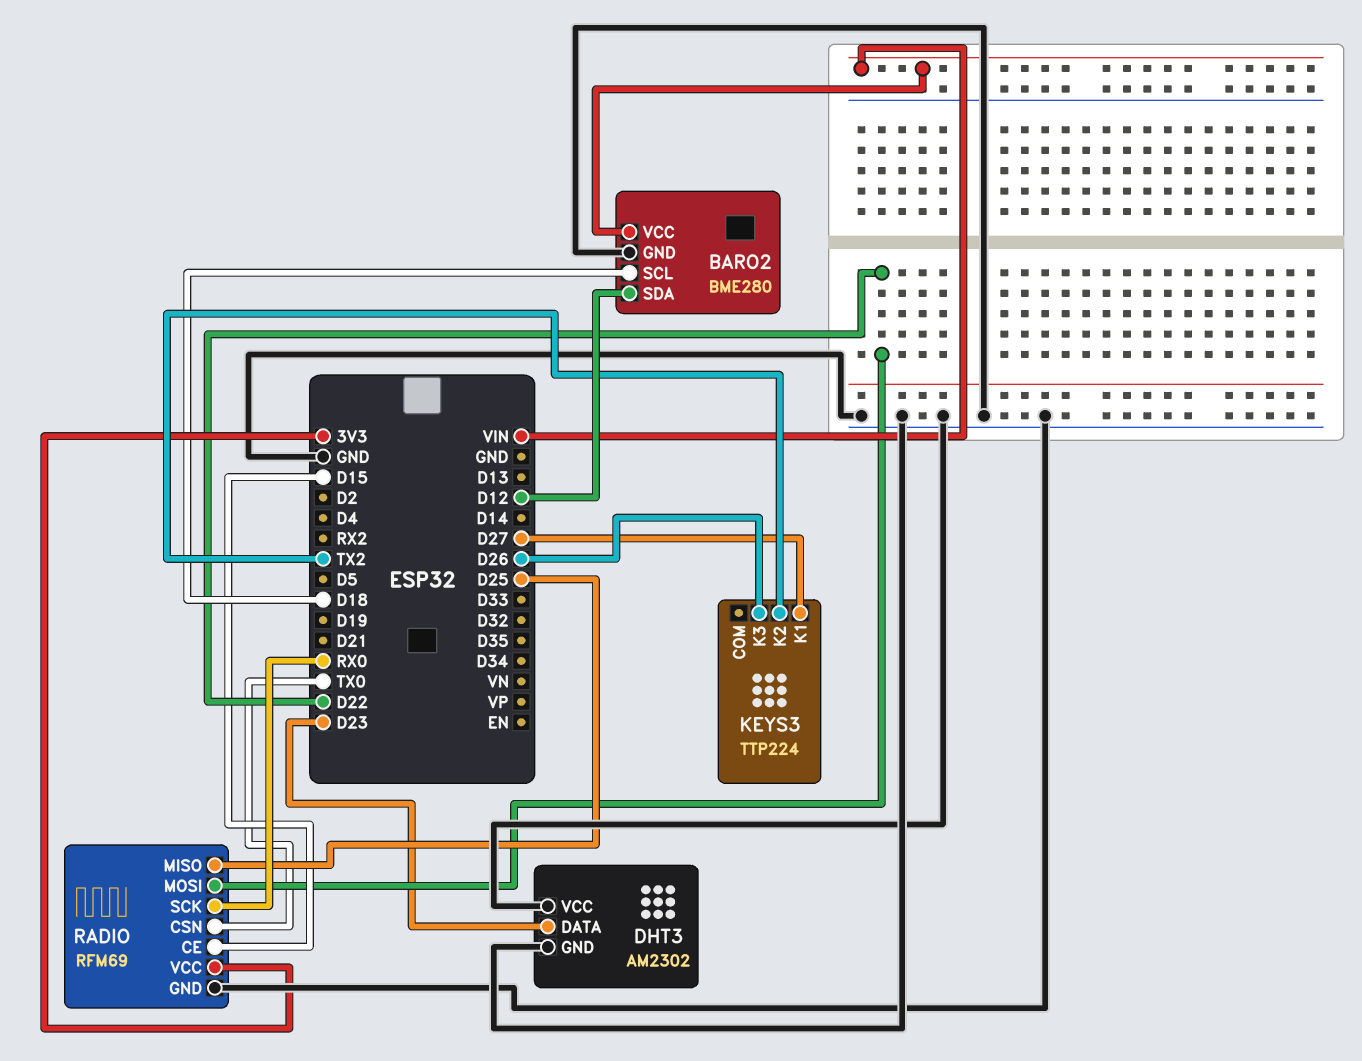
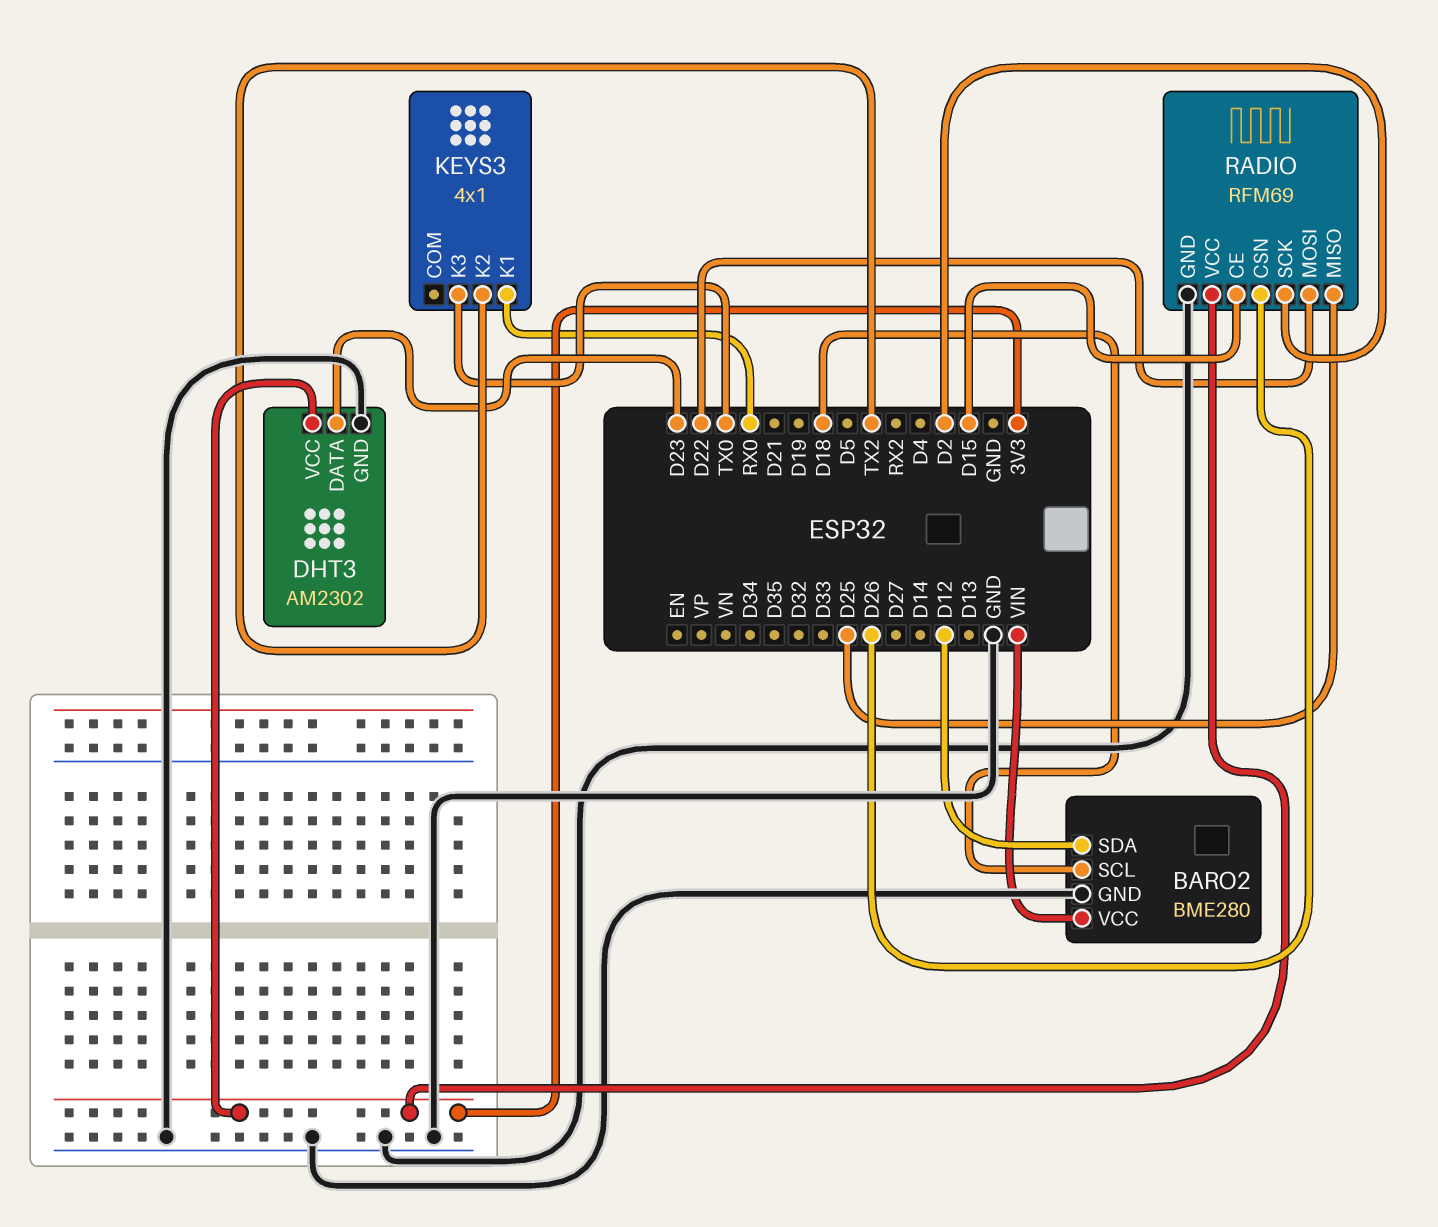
DHT3 pin VCC: GND -> 3V3
KEYS3: TTP224 -> 4x1
KEYS3 pin K1: D27 -> RX0
KEYS3 pin K3: D26 -> TX0
RADIO pin CSN: TX0 -> D26
RADIO pin SCK: RX0 -> D2

